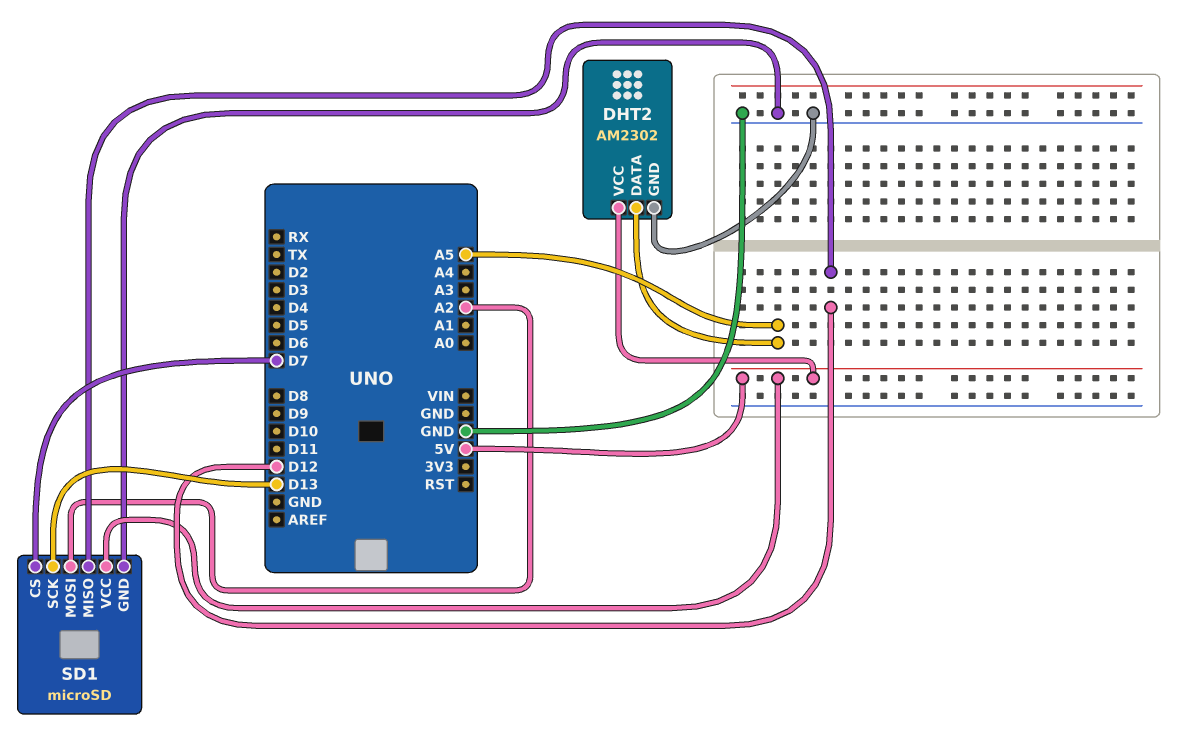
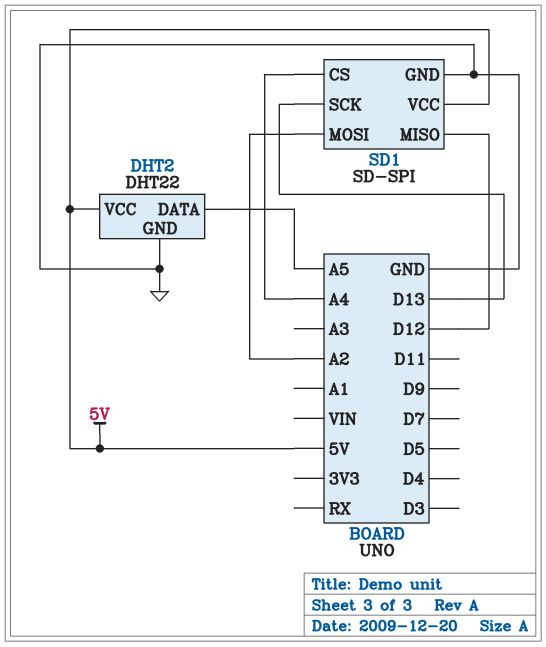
DHT2: AM2302 -> DHT22
SD1: microSD -> SD-SPI
SD1 pin CS: D7 -> A4

